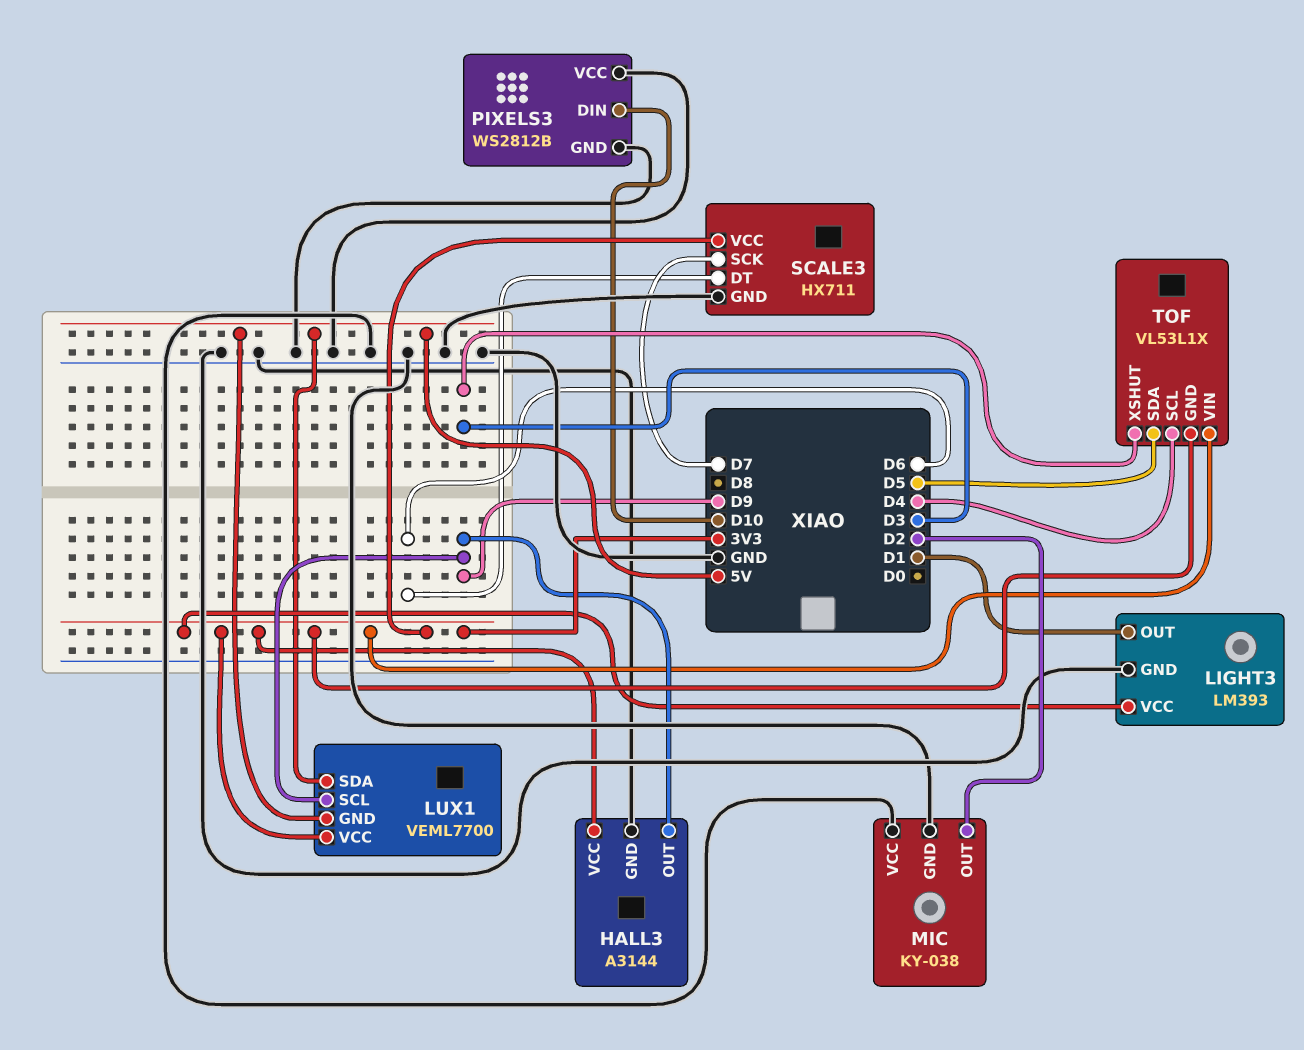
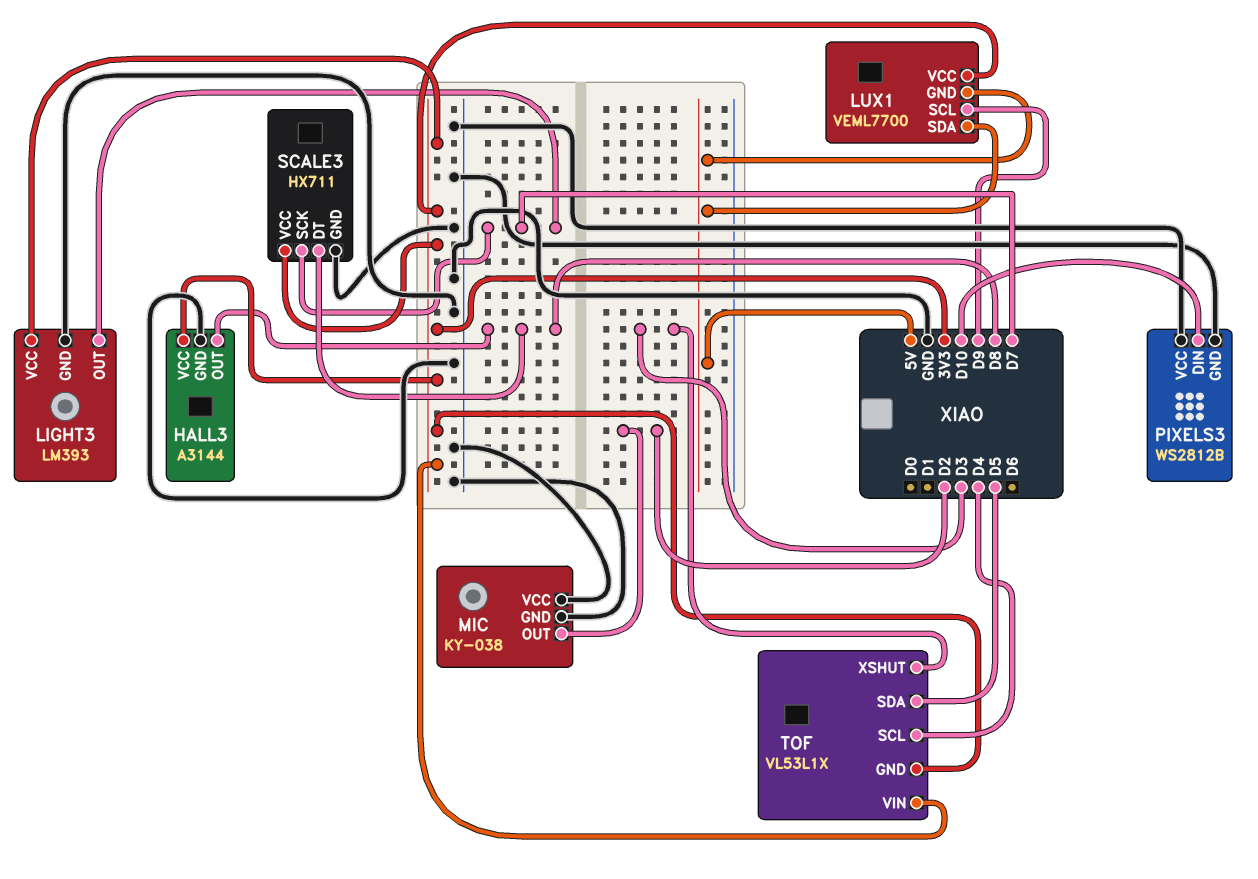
HALL3 pin OUT: D9 -> D8
LIGHT3 pin OUT: D1 -> D7
SCALE3 pin DT: D6 -> D8

